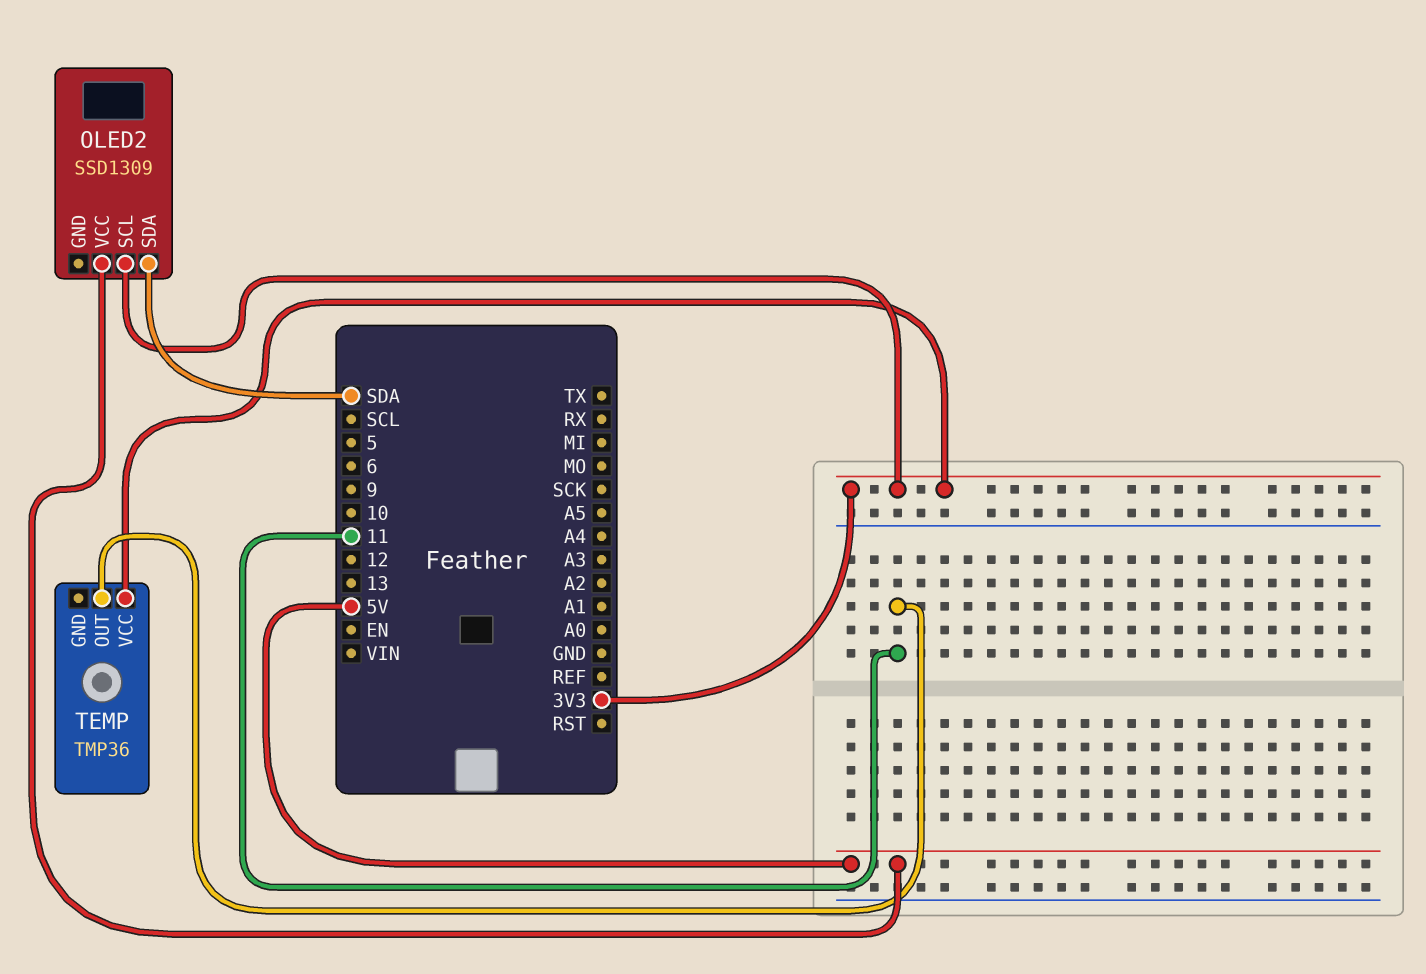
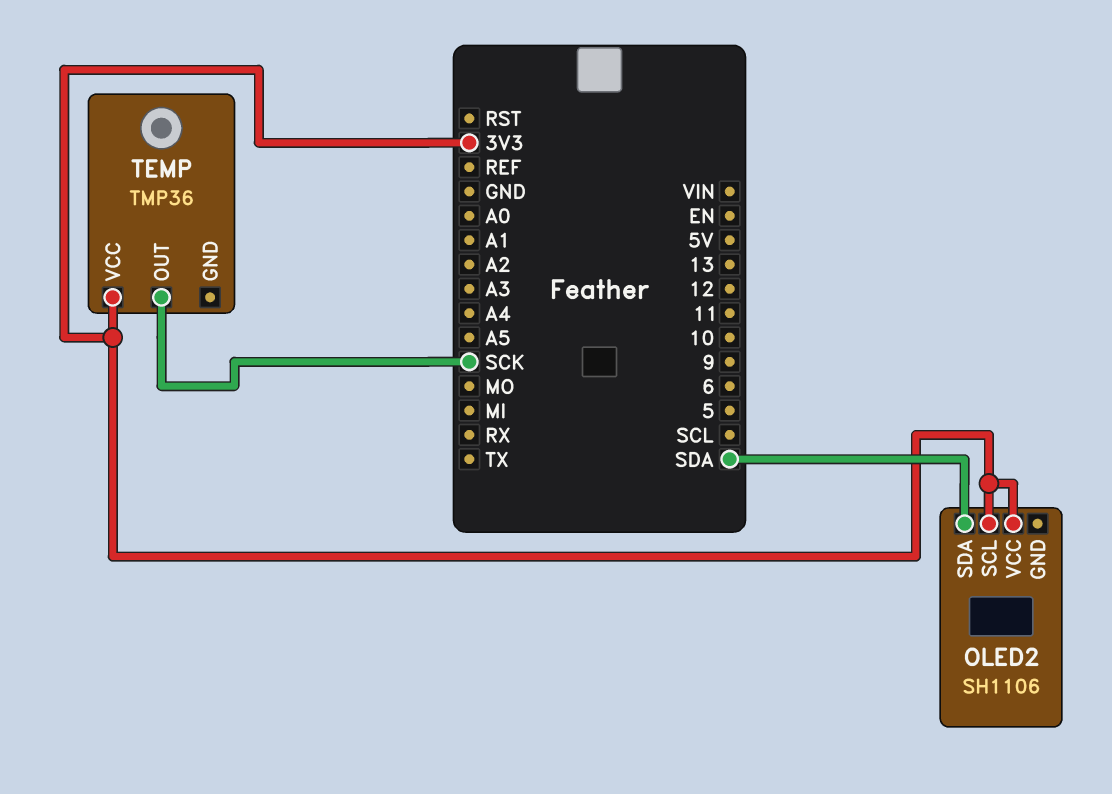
OLED2: SSD1309 -> SH1106
OLED2 pin VCC: 5V -> 3V3
TEMP pin OUT: 11 -> SCK

